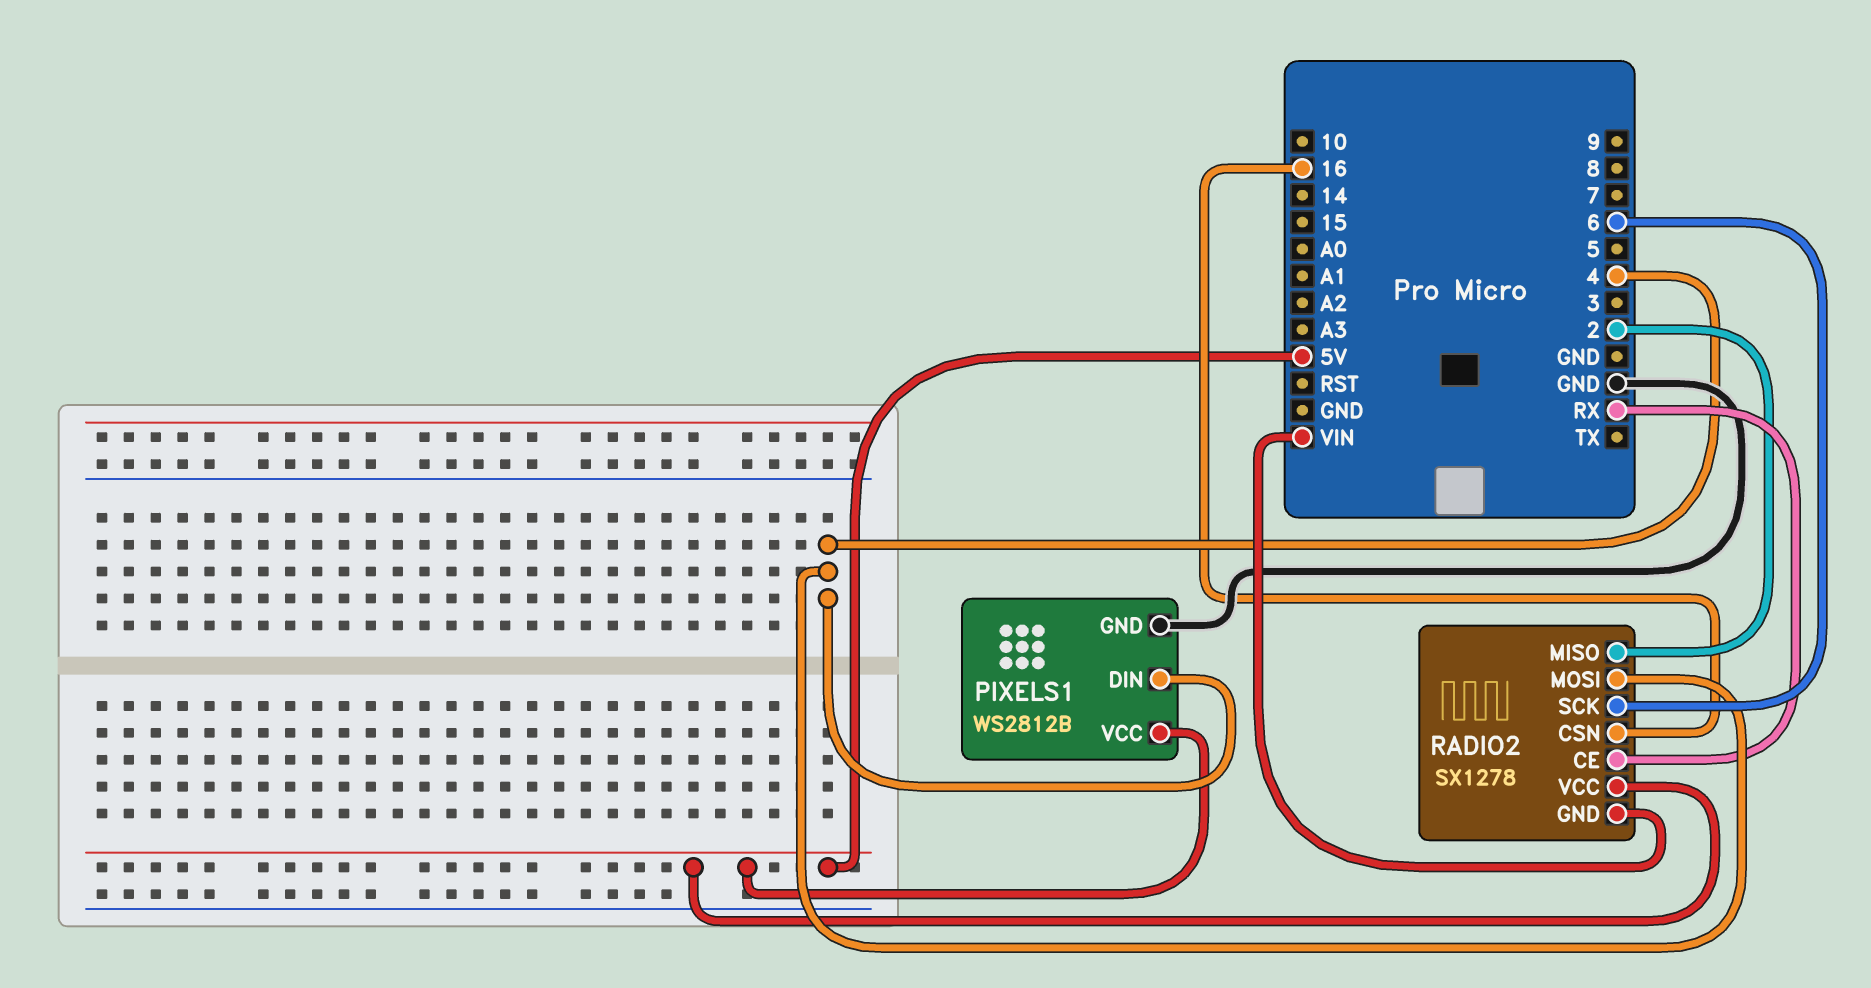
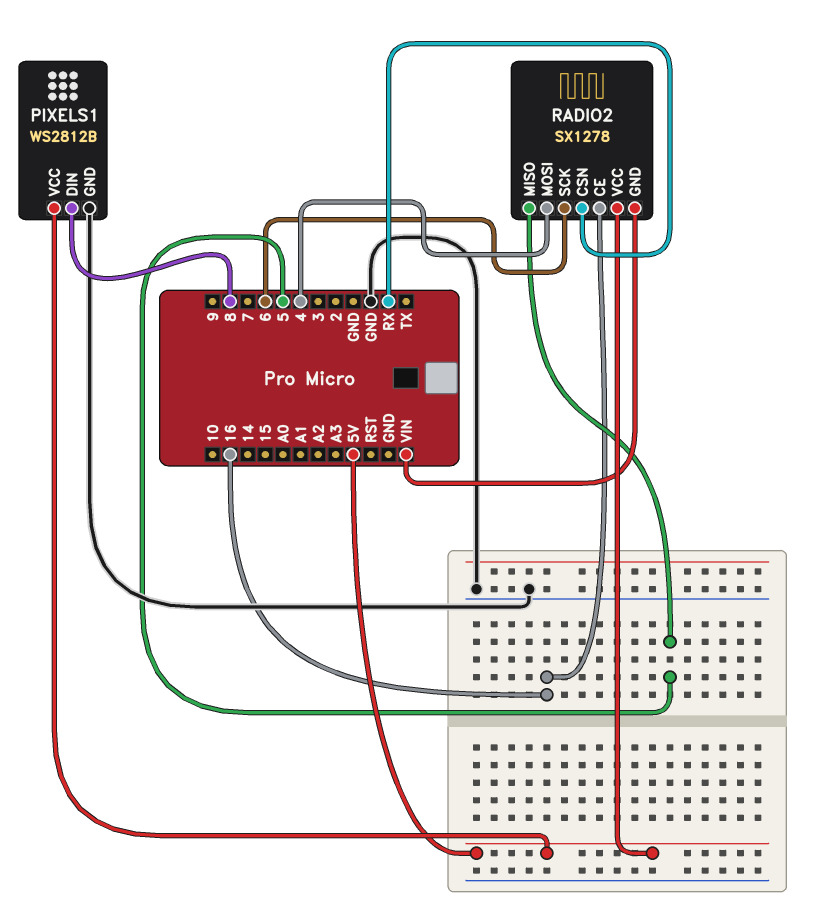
PIXELS1 pin DIN: 4 -> 8
RADIO2 pin CE: RX -> 16
RADIO2 pin CSN: 16 -> RX
RADIO2 pin MISO: 2 -> 5

